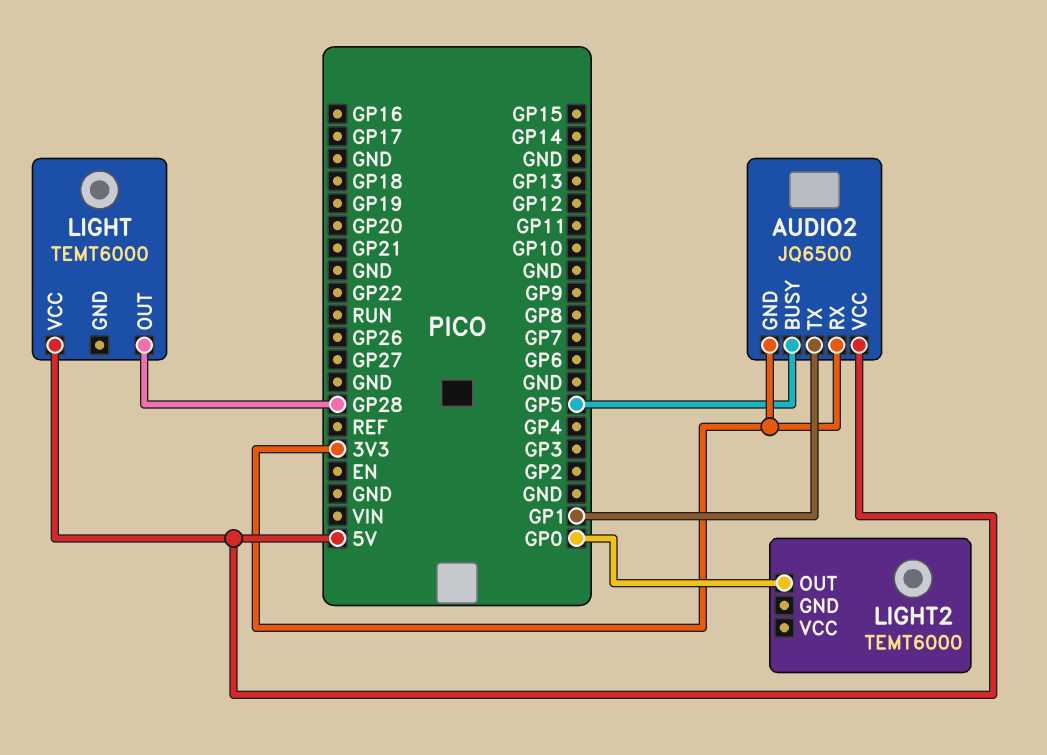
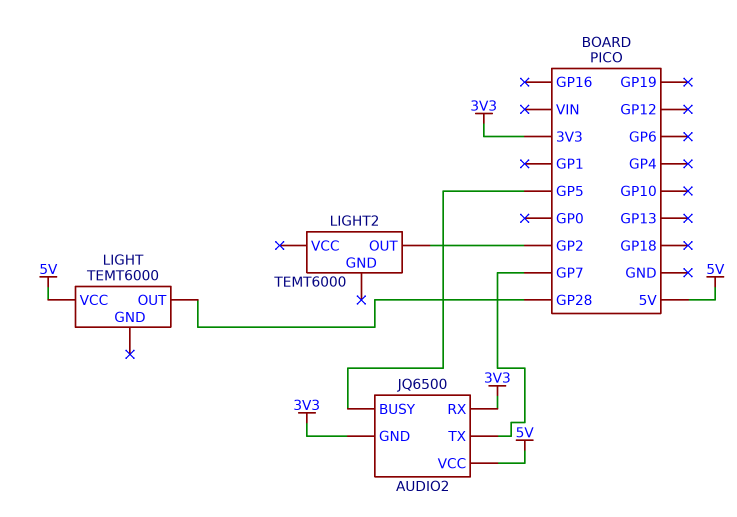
AUDIO2 pin TX: GP1 -> GP7
LIGHT2 pin OUT: GP0 -> GP2

